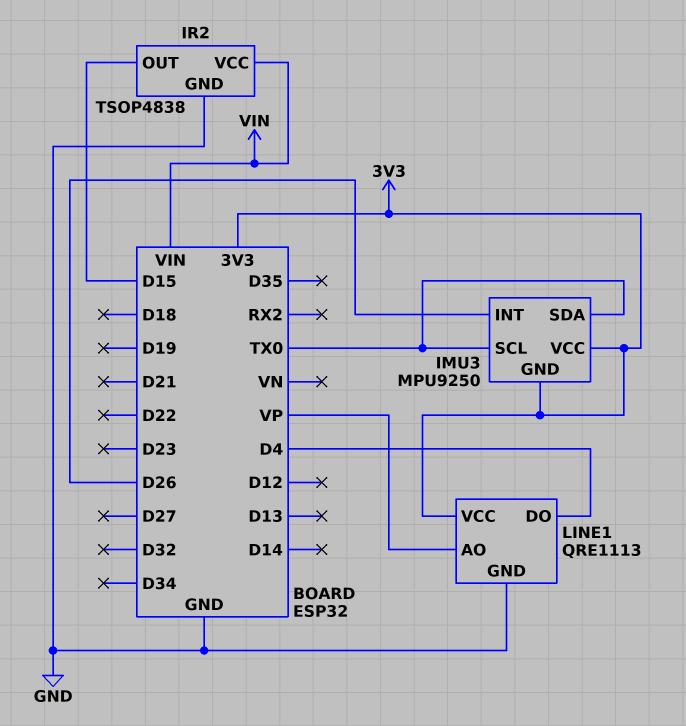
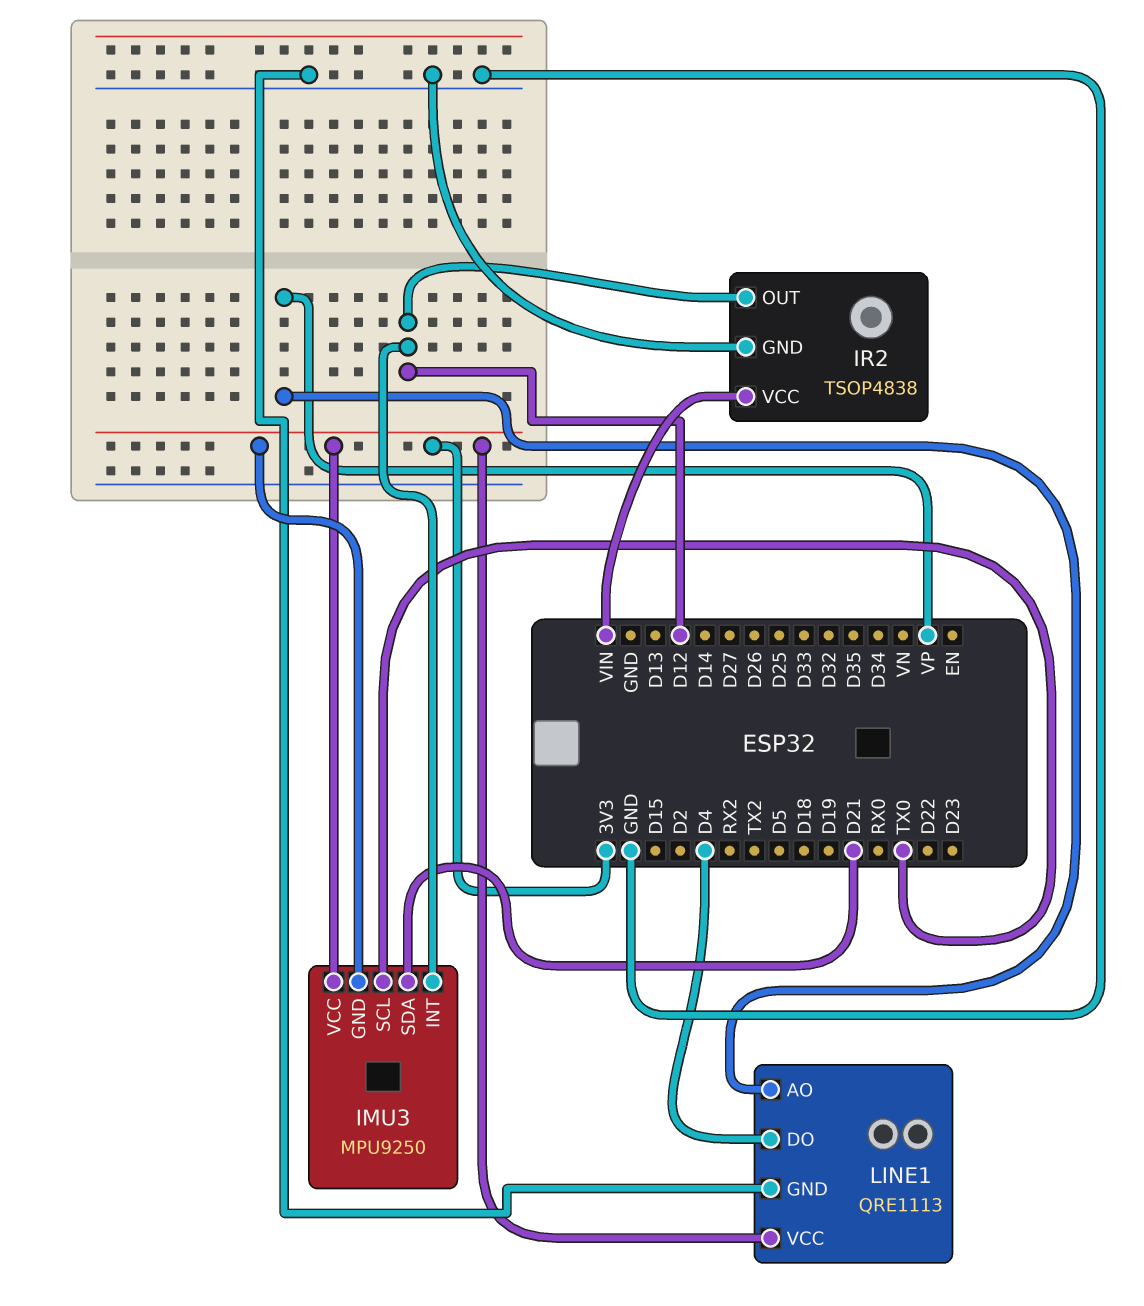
IMU3 pin INT: D26 -> D12
IMU3 pin SDA: TX0 -> D21
IR2 pin OUT: D15 -> D12

